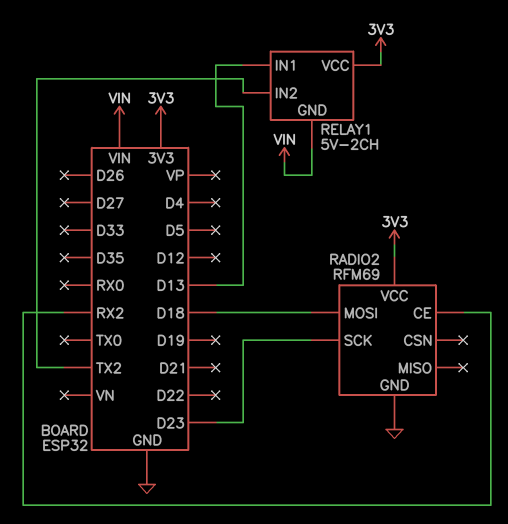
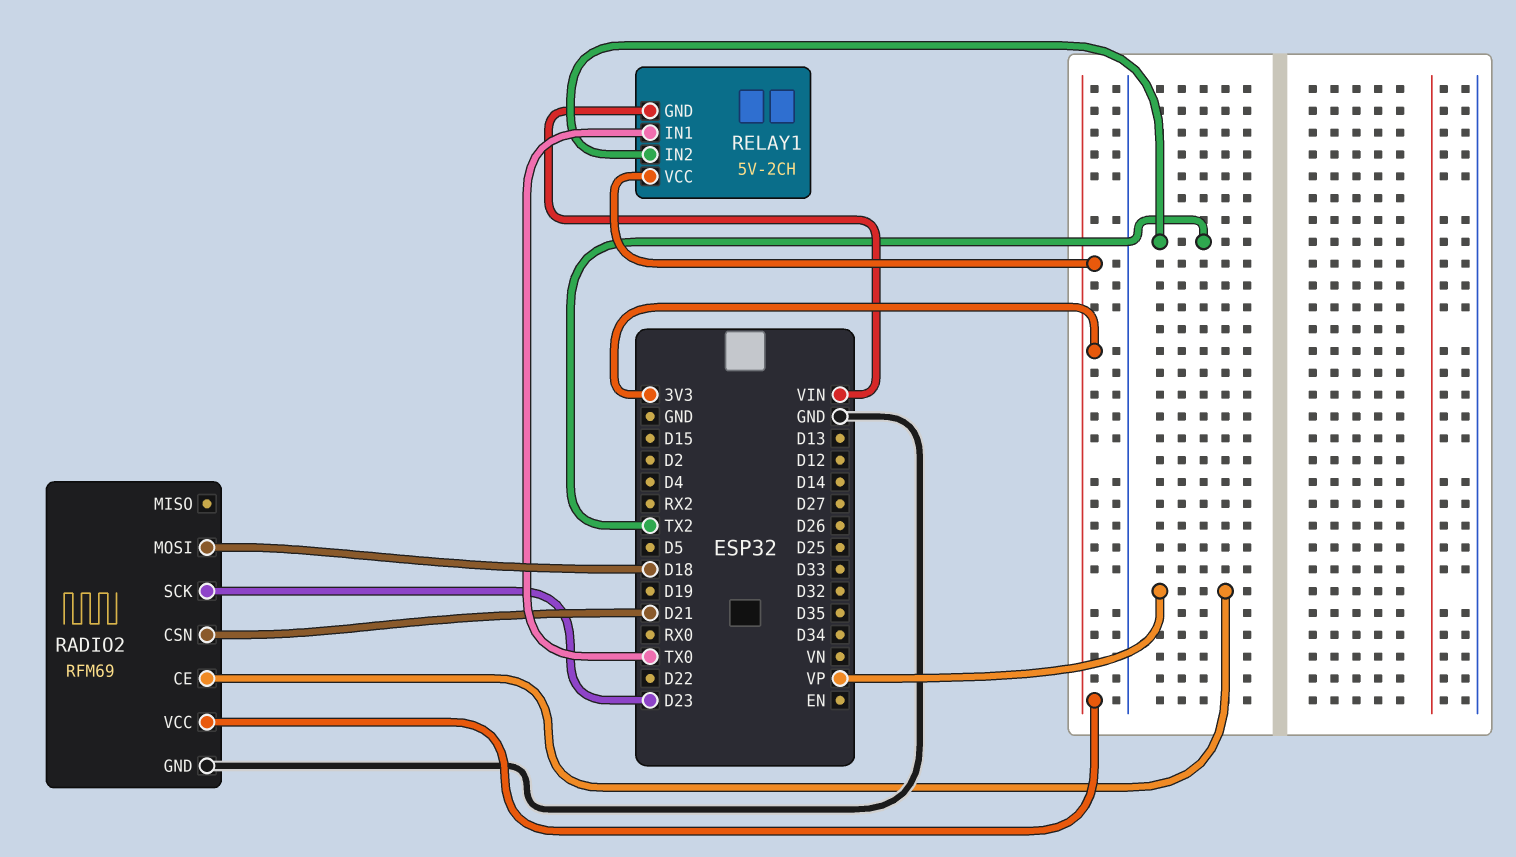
RADIO2 pin CE: RX2 -> VP
RADIO2 pin CSN: none -> D21
RELAY1 pin IN1: D13 -> TX0

